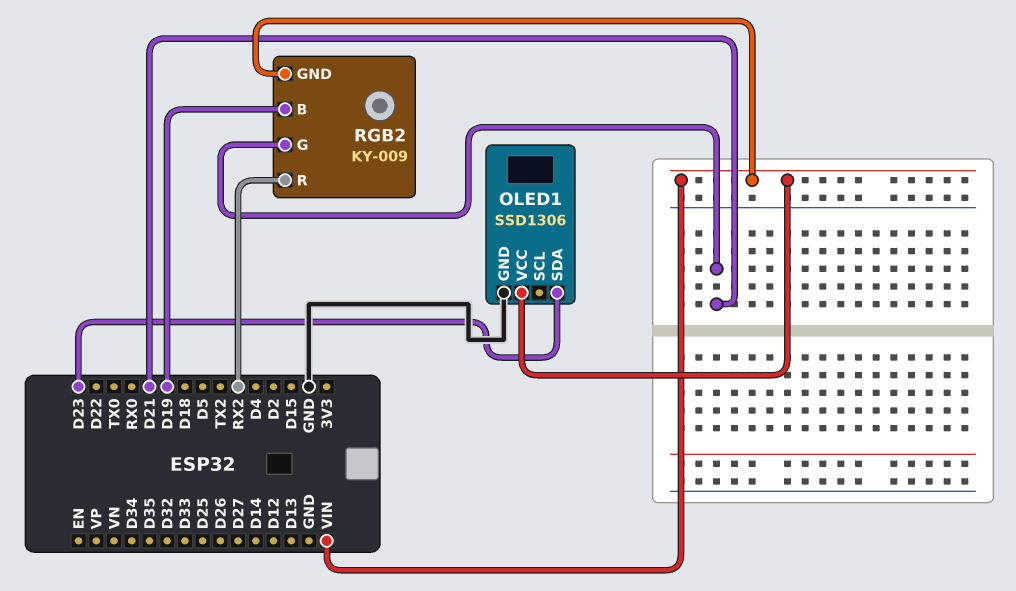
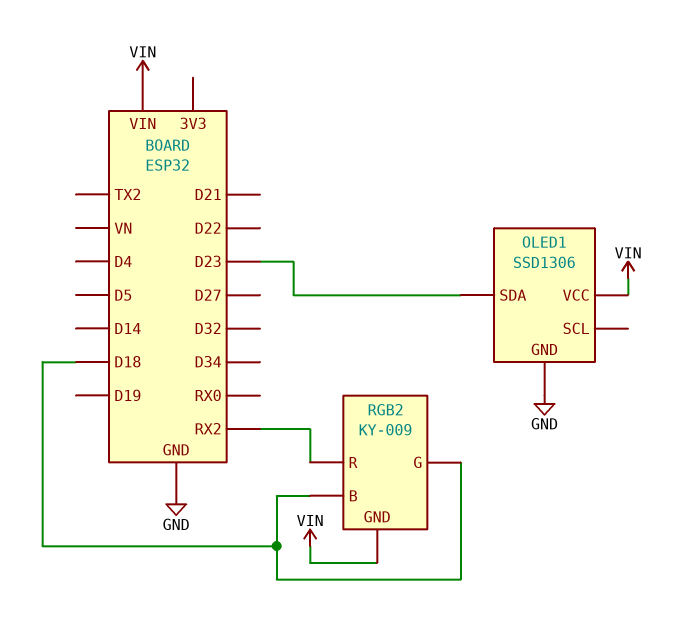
RGB2 pin B: D19 -> D18
RGB2 pin G: D21 -> D18

